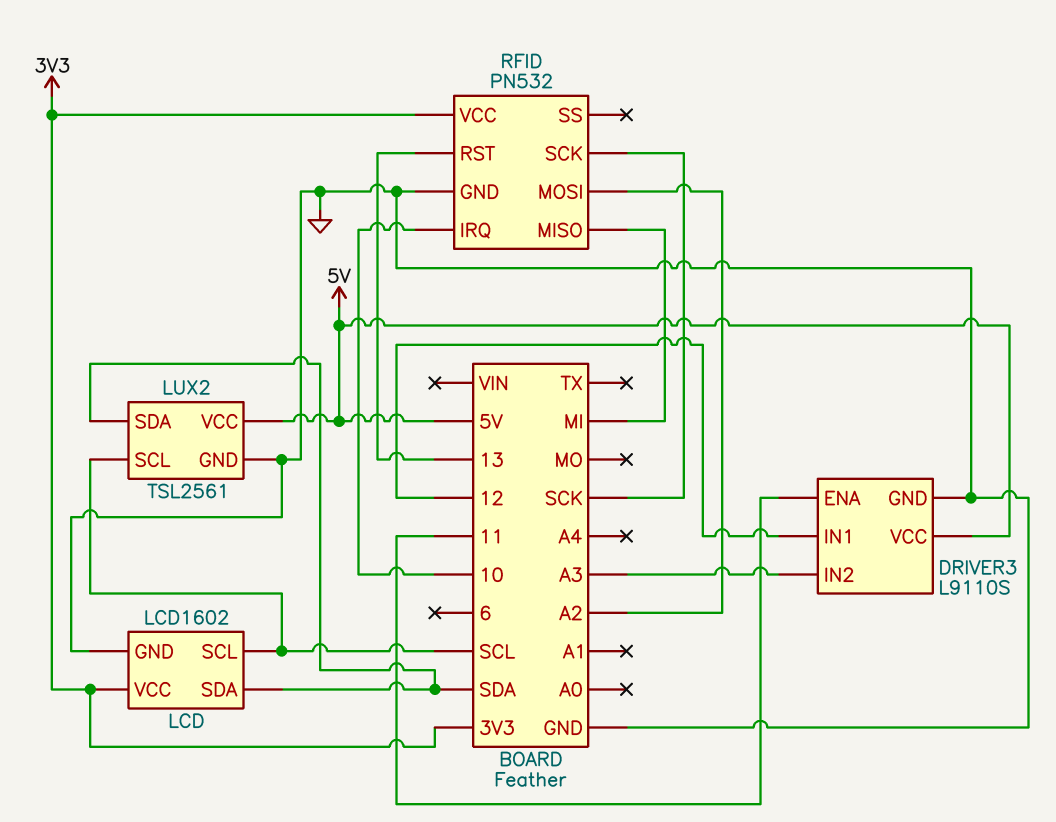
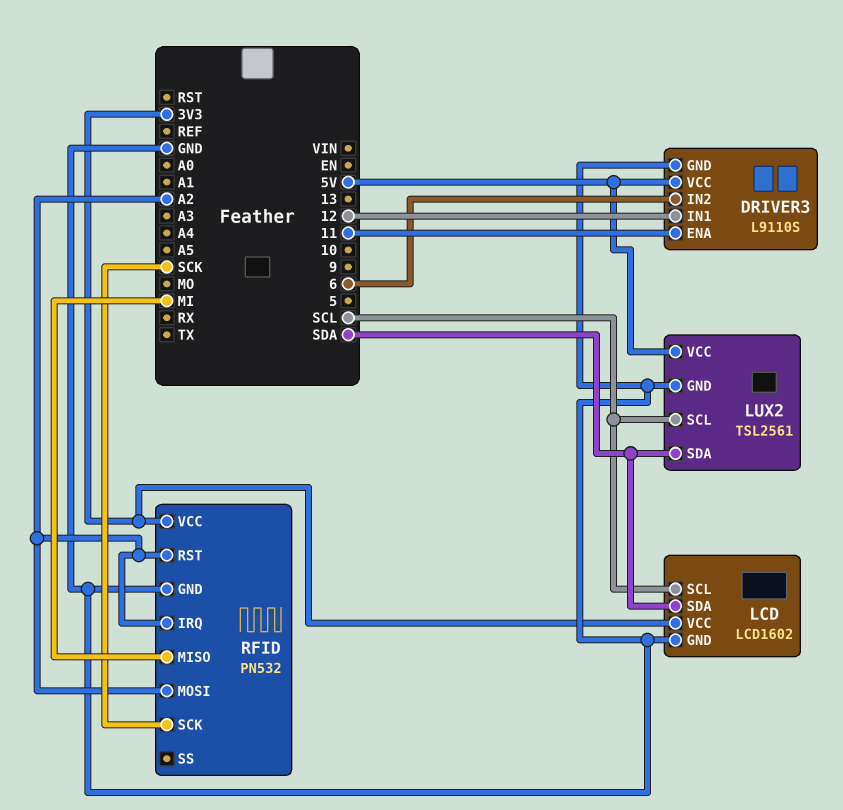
DRIVER3 pin IN2: A3 -> 6
RFID pin IRQ: 10 -> A2
RFID pin RST: 13 -> A2

